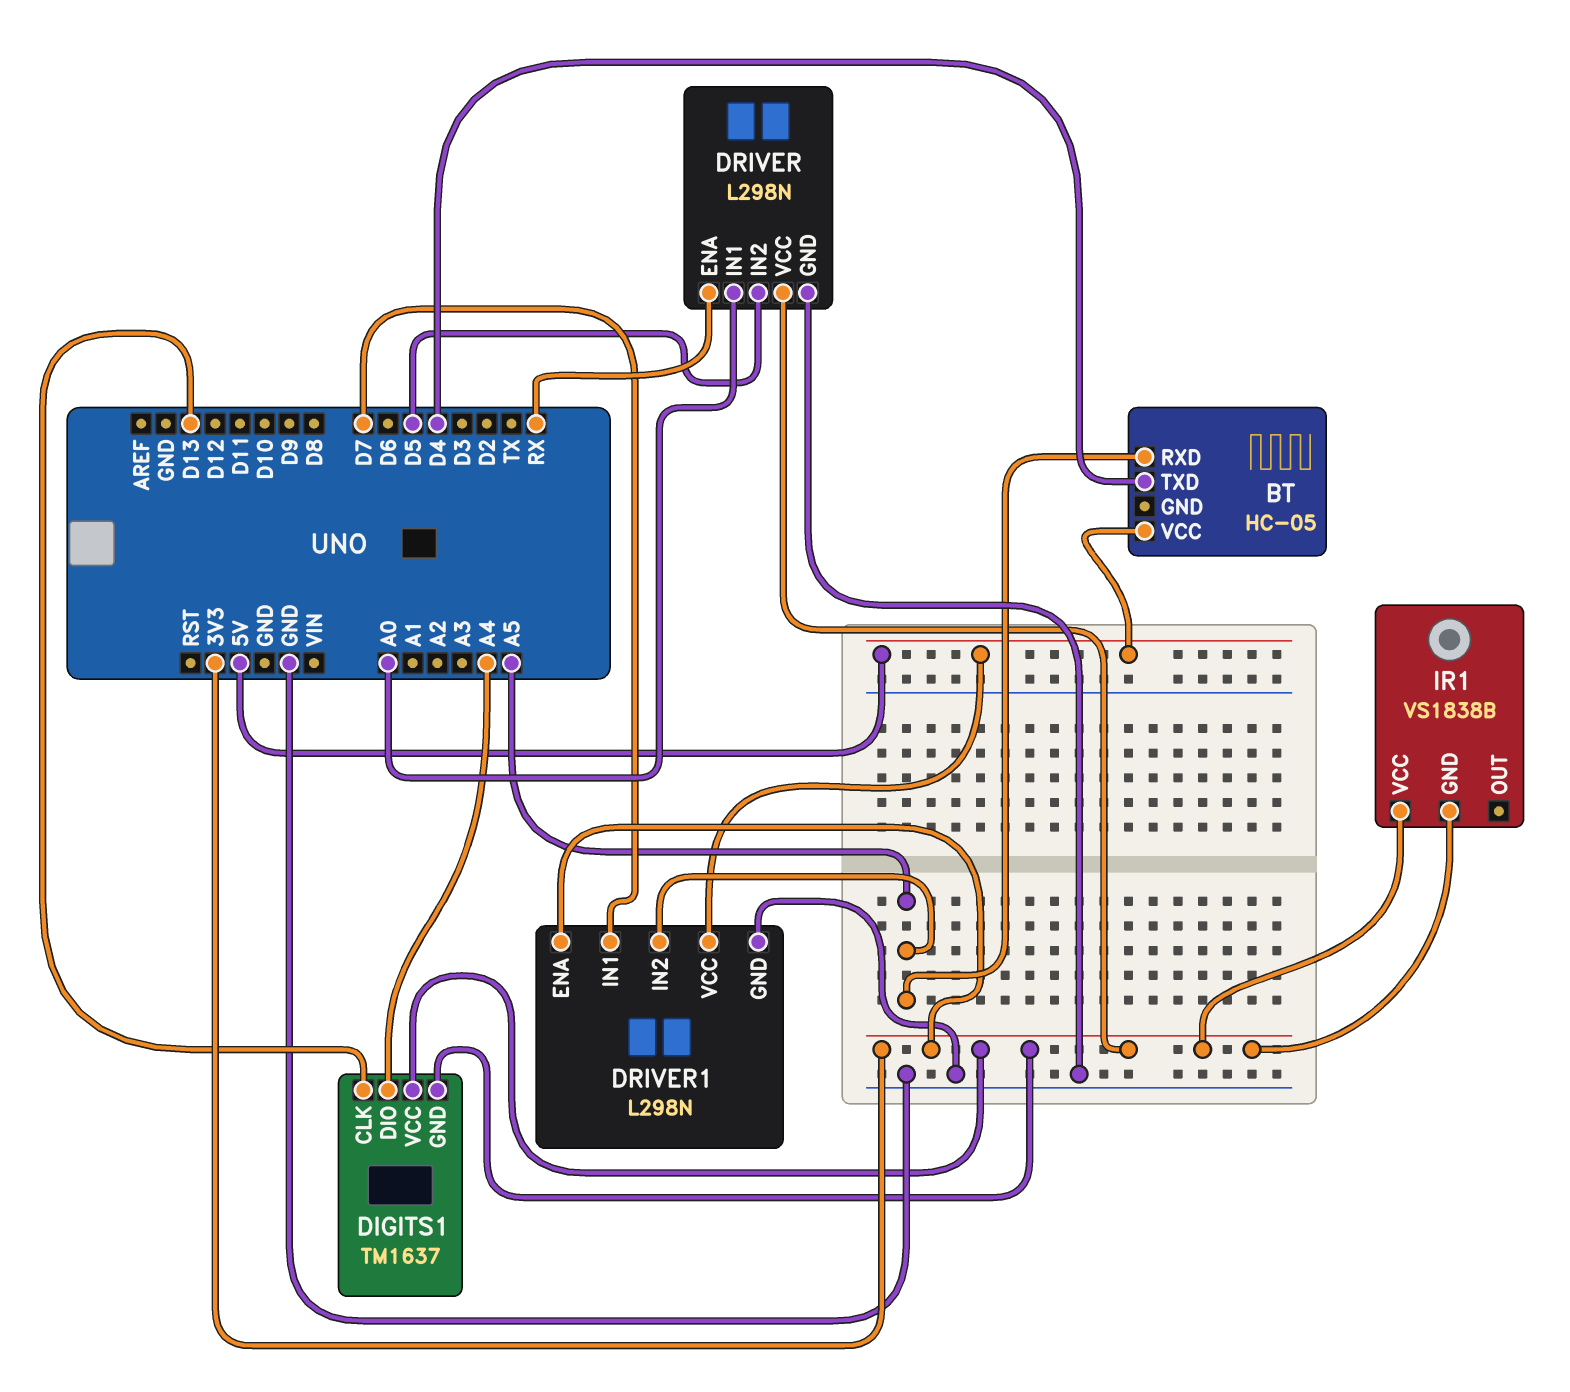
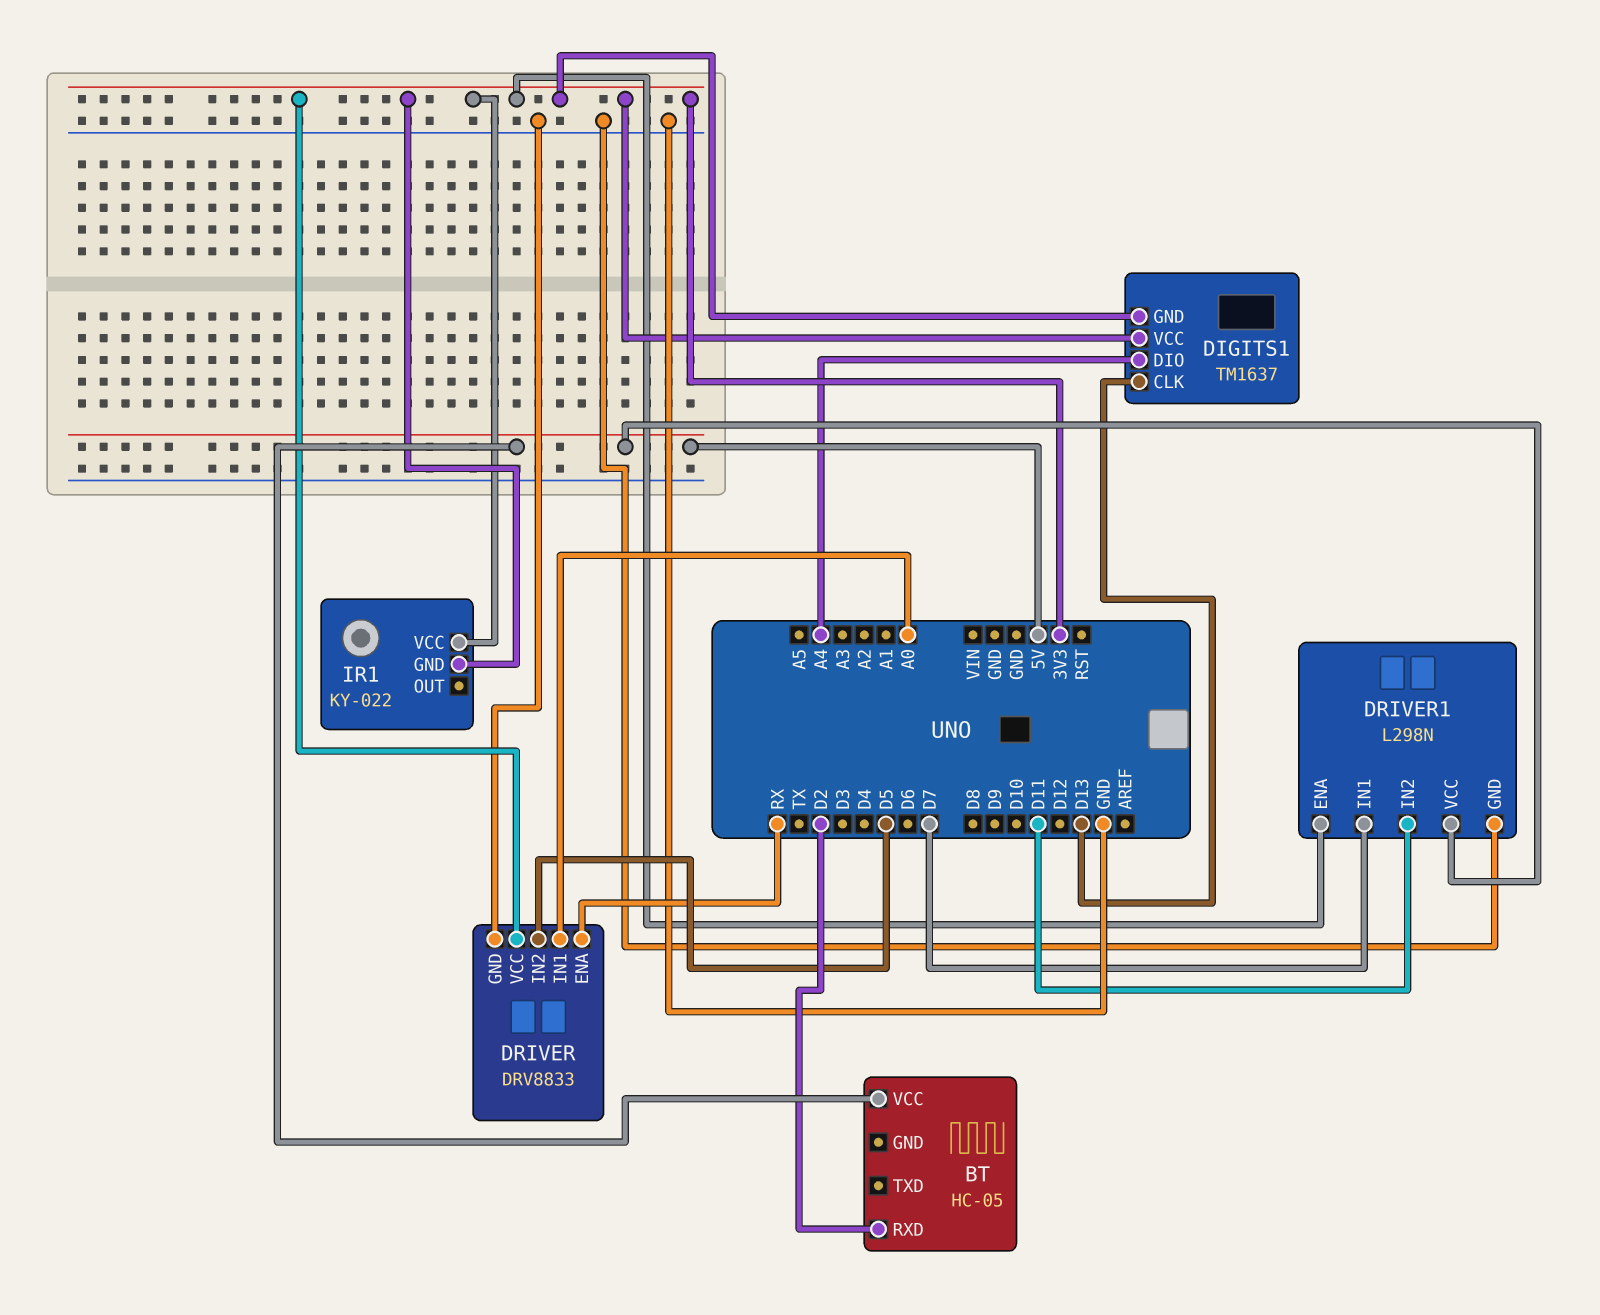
BT pin RXD: A5 -> D2
BT pin TXD: D4 -> none
DRIVER: L298N -> DRV8833
DRIVER1 pin IN2: A5 -> D11
IR1: VS1838B -> KY-022

